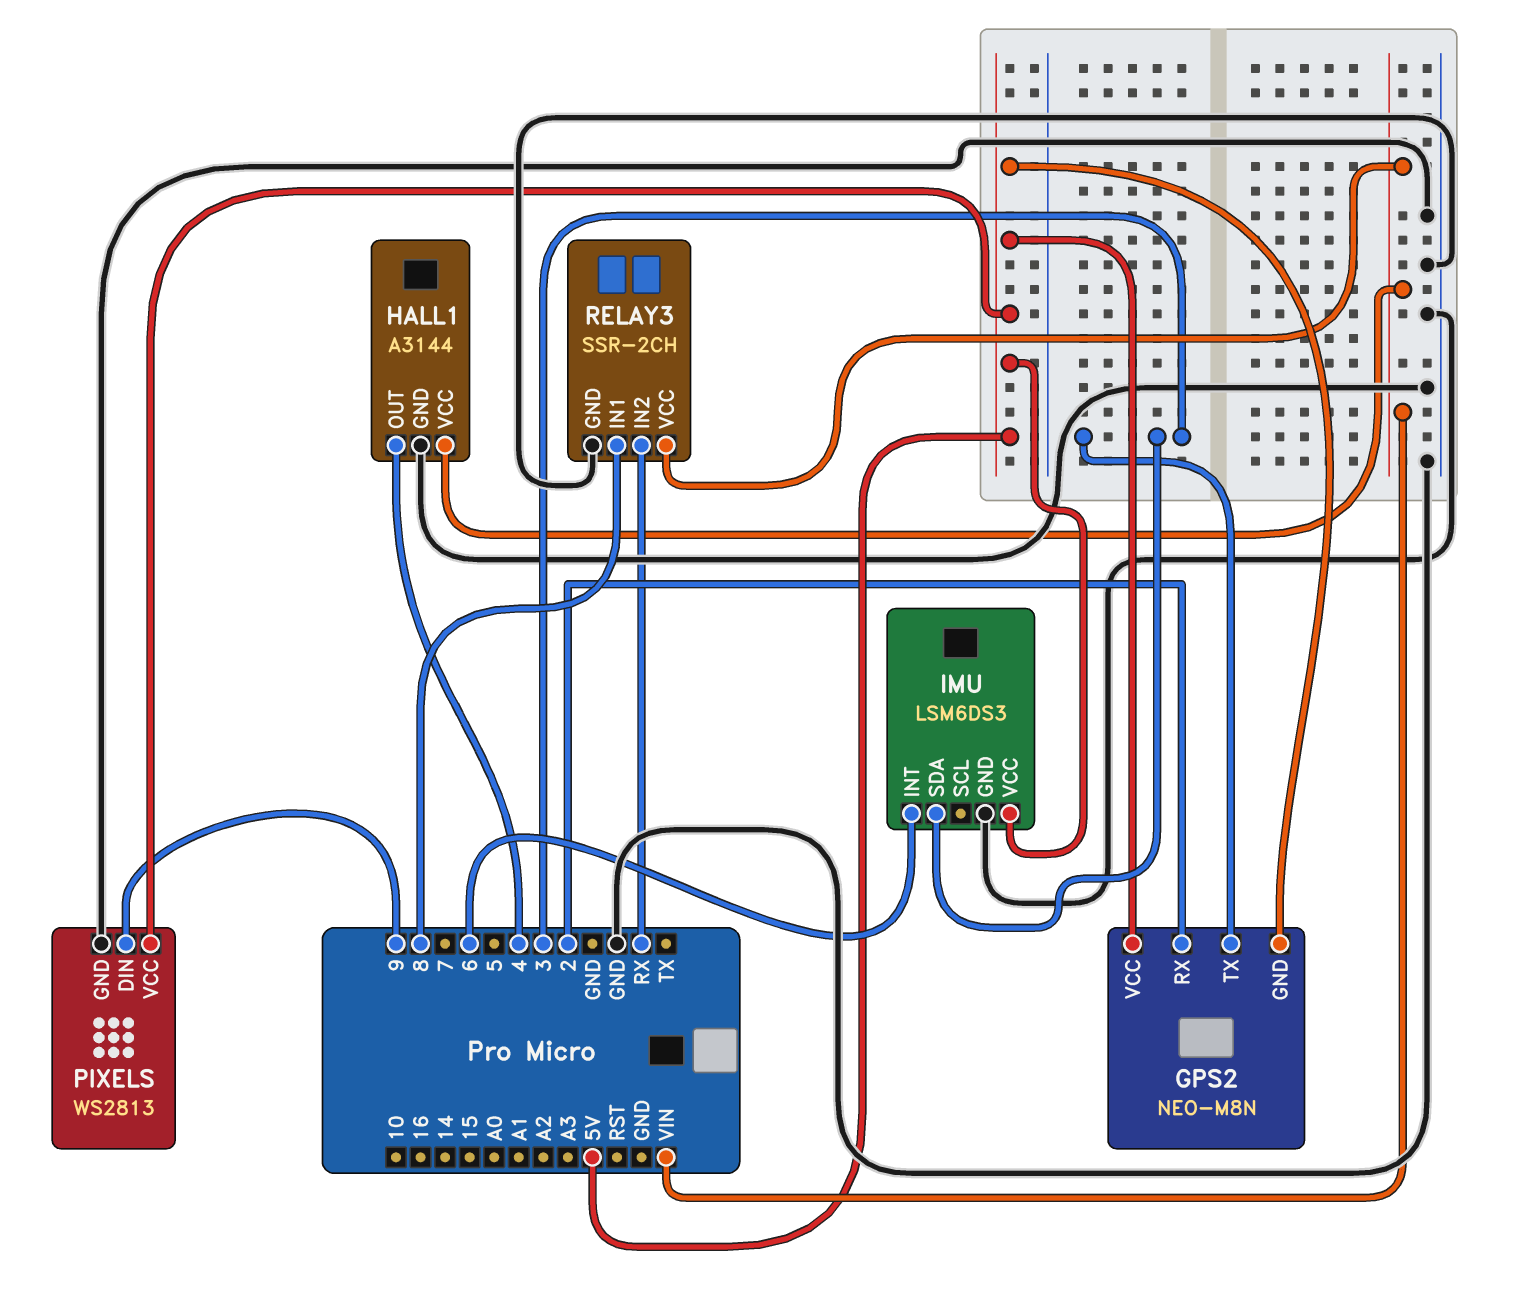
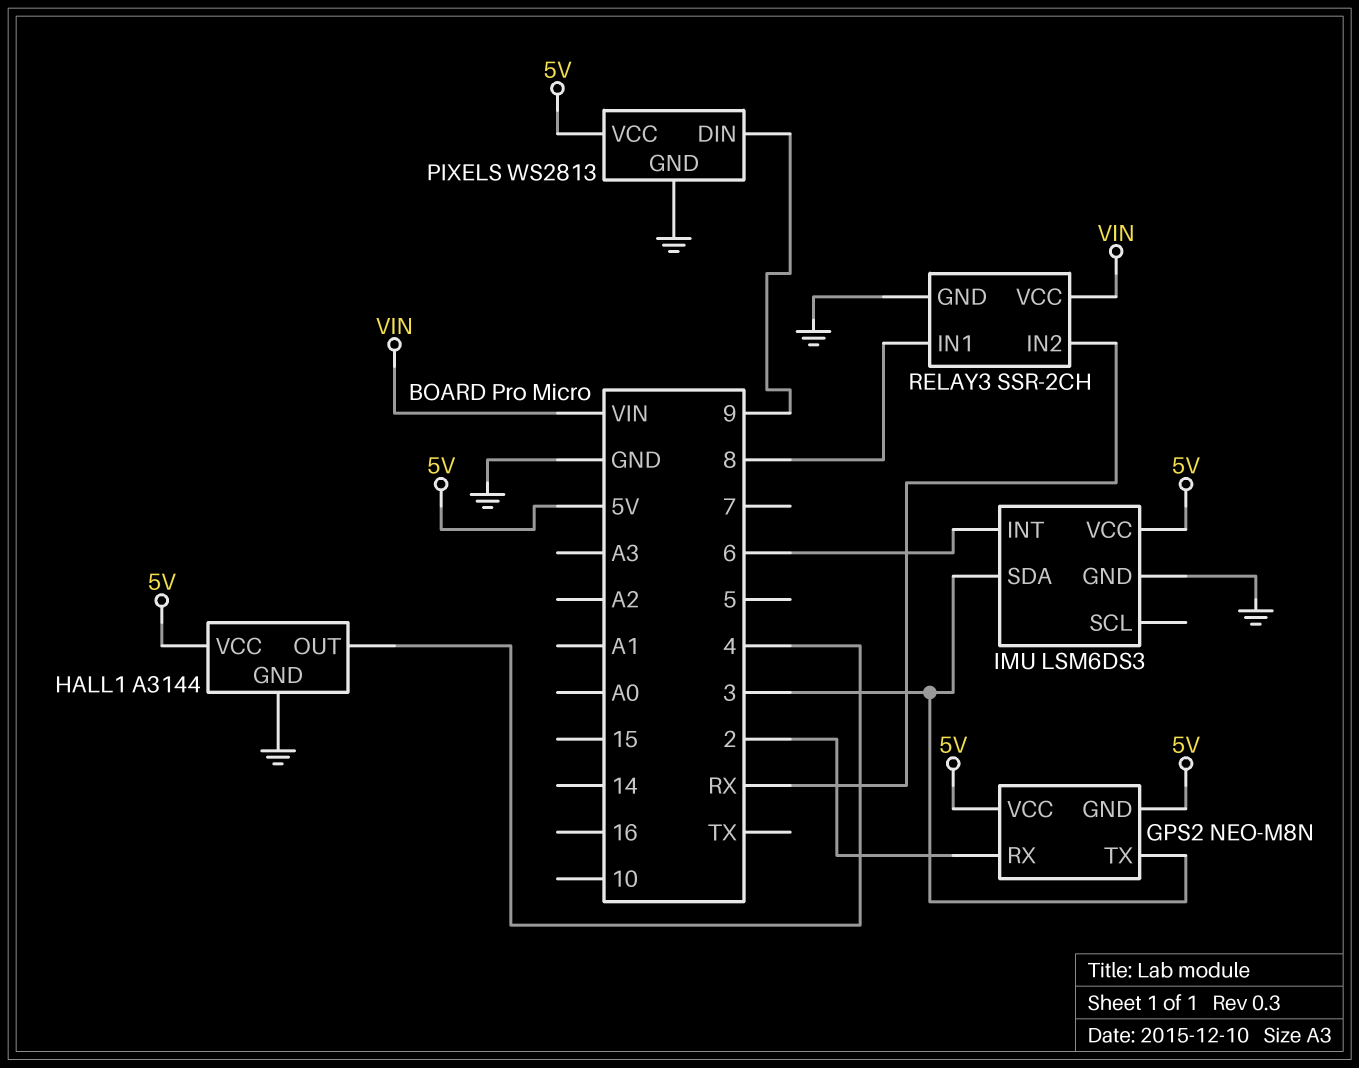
HALL1 pin VCC: VIN -> 5V

